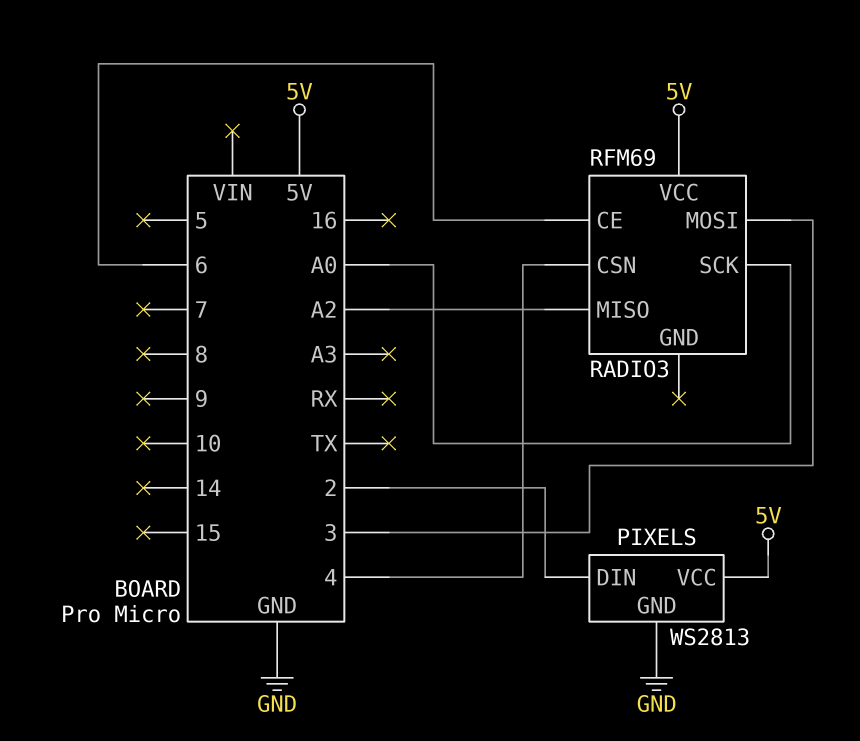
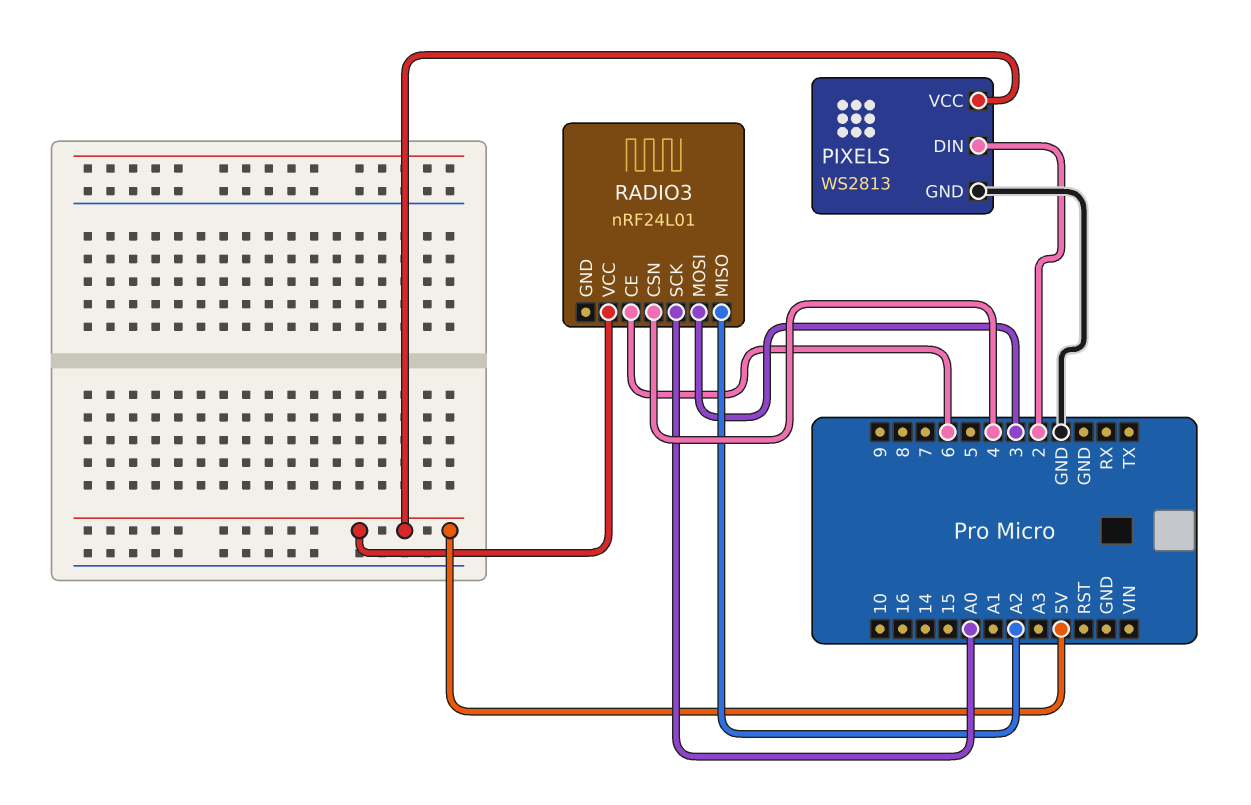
RADIO3: RFM69 -> nRF24L01

